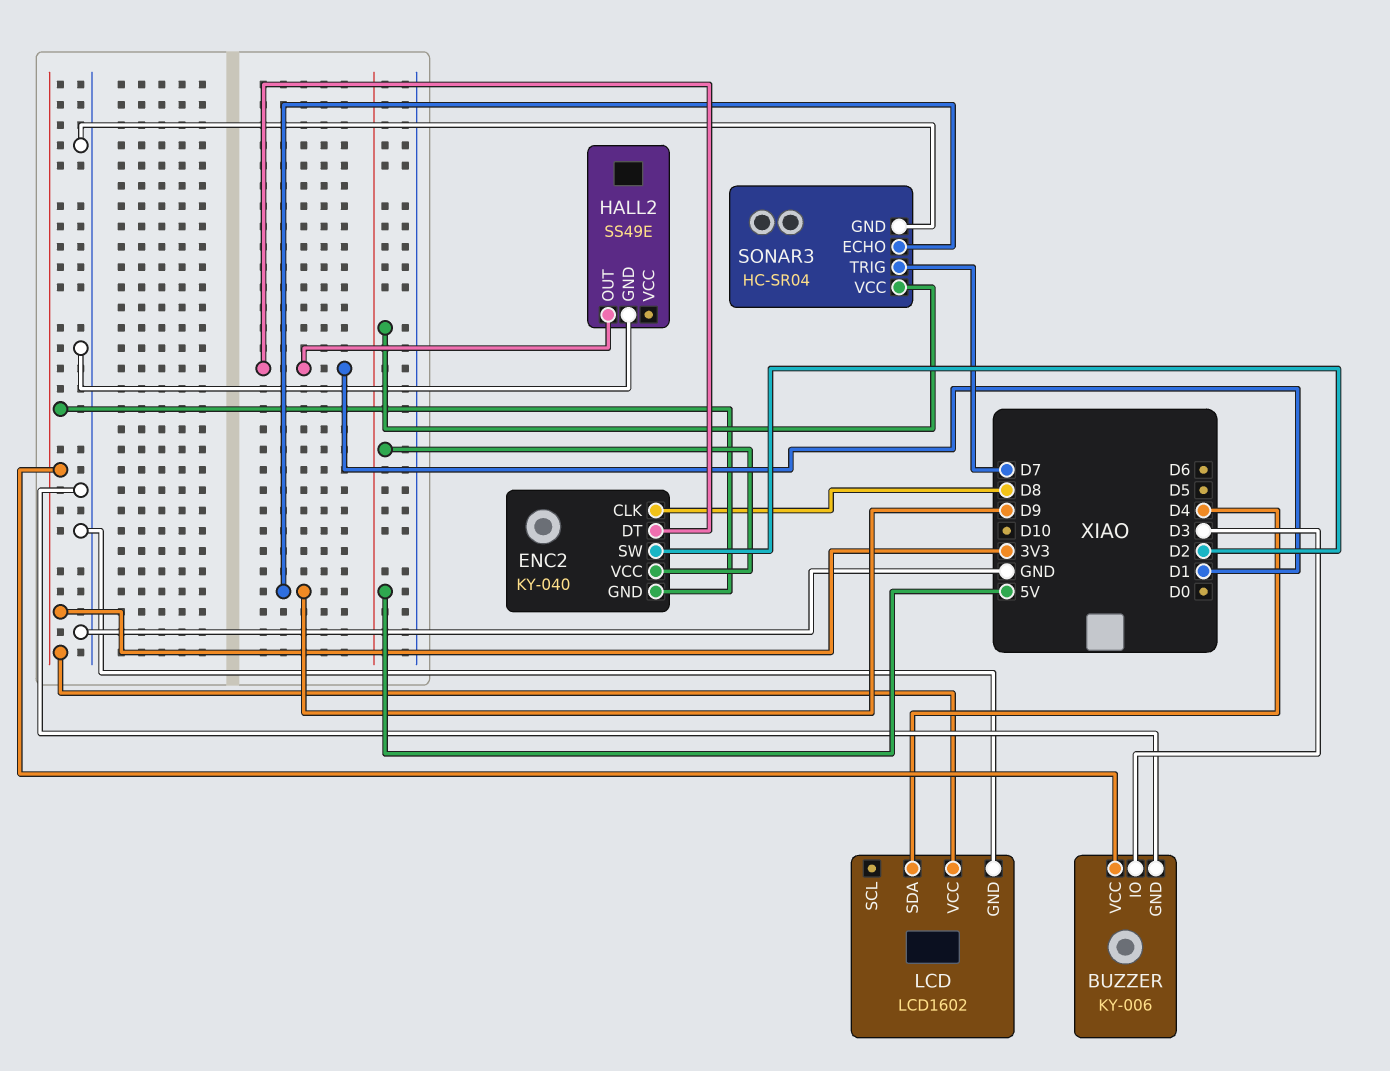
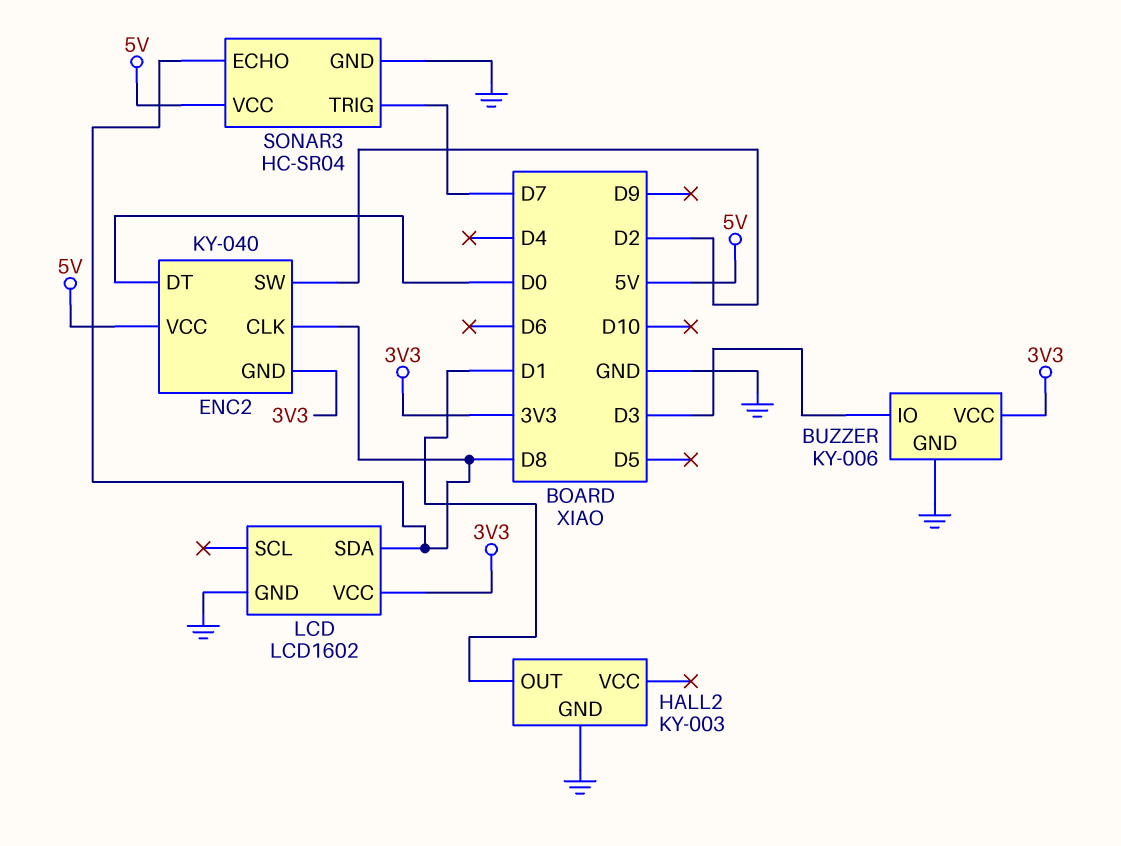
ENC2 pin DT: D1 -> D0
HALL2: SS49E -> KY-003
LCD pin SDA: D4 -> D8
SONAR3 pin ECHO: D9 -> D8

